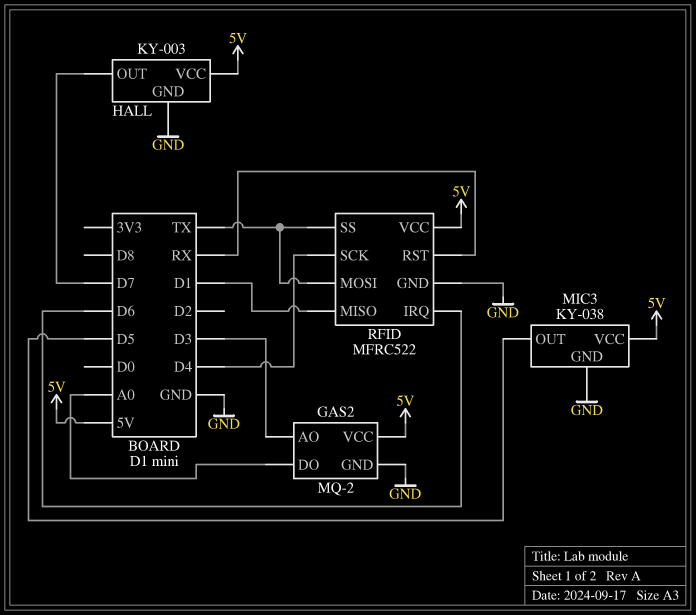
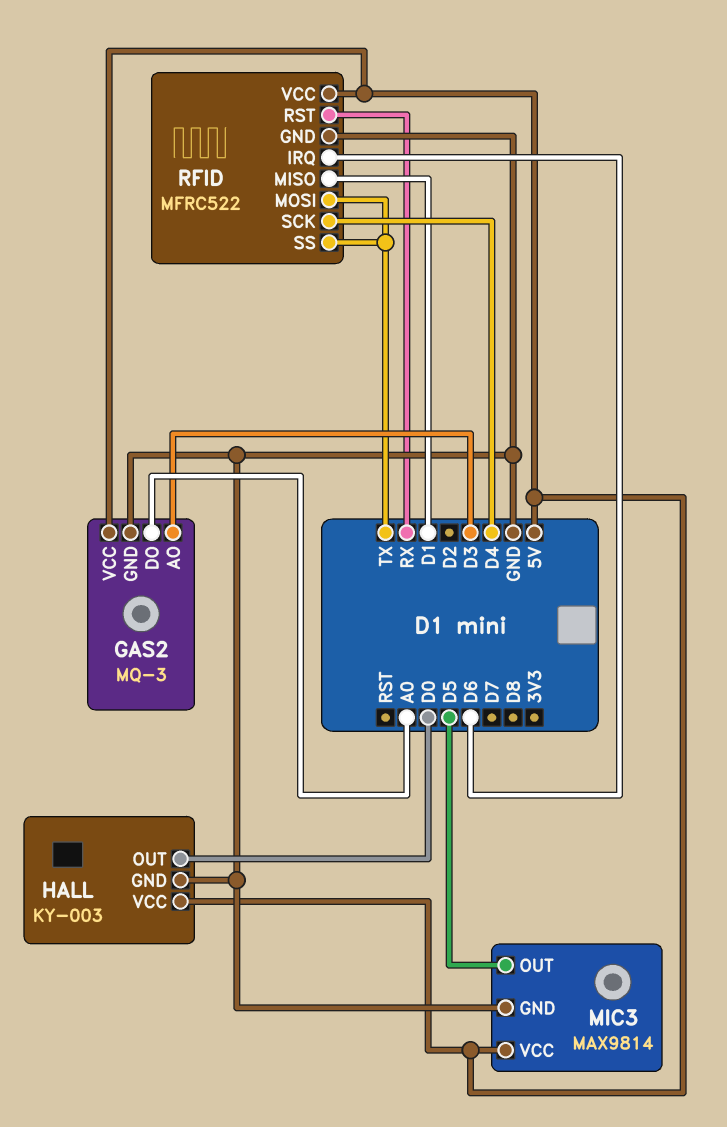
GAS2: MQ-2 -> MQ-3
HALL pin OUT: D7 -> D0
MIC3: KY-038 -> MAX9814

